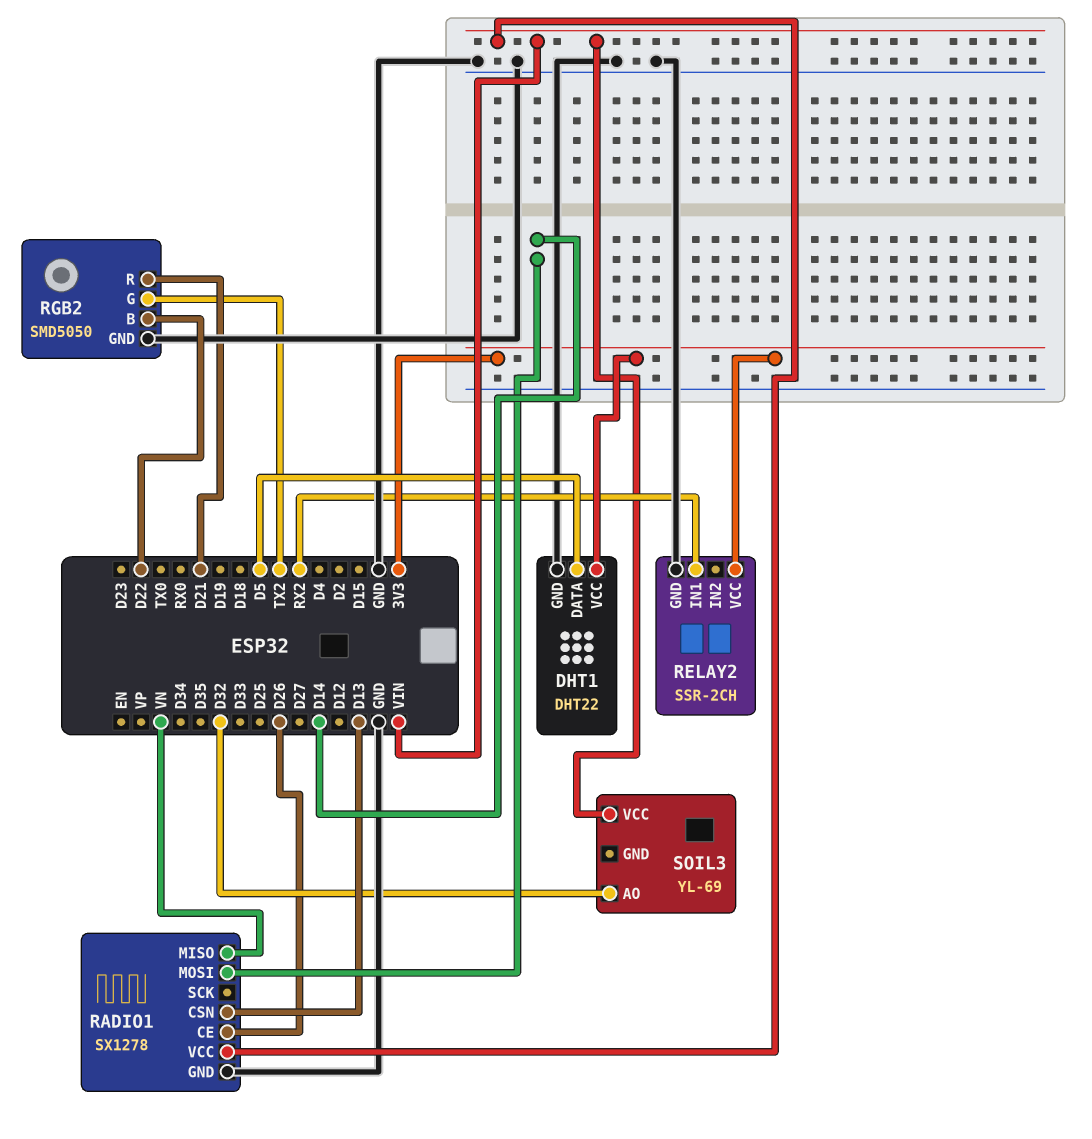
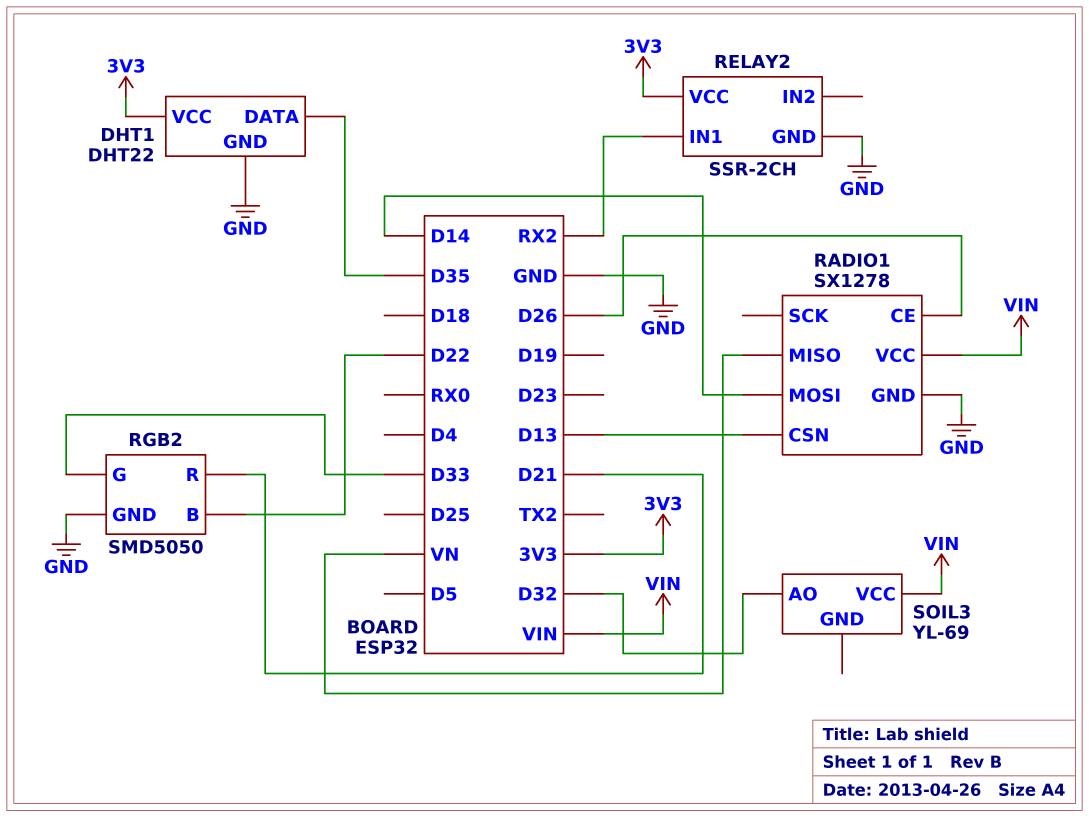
DHT1 pin DATA: D5 -> D35
RGB2 pin G: TX2 -> D33

